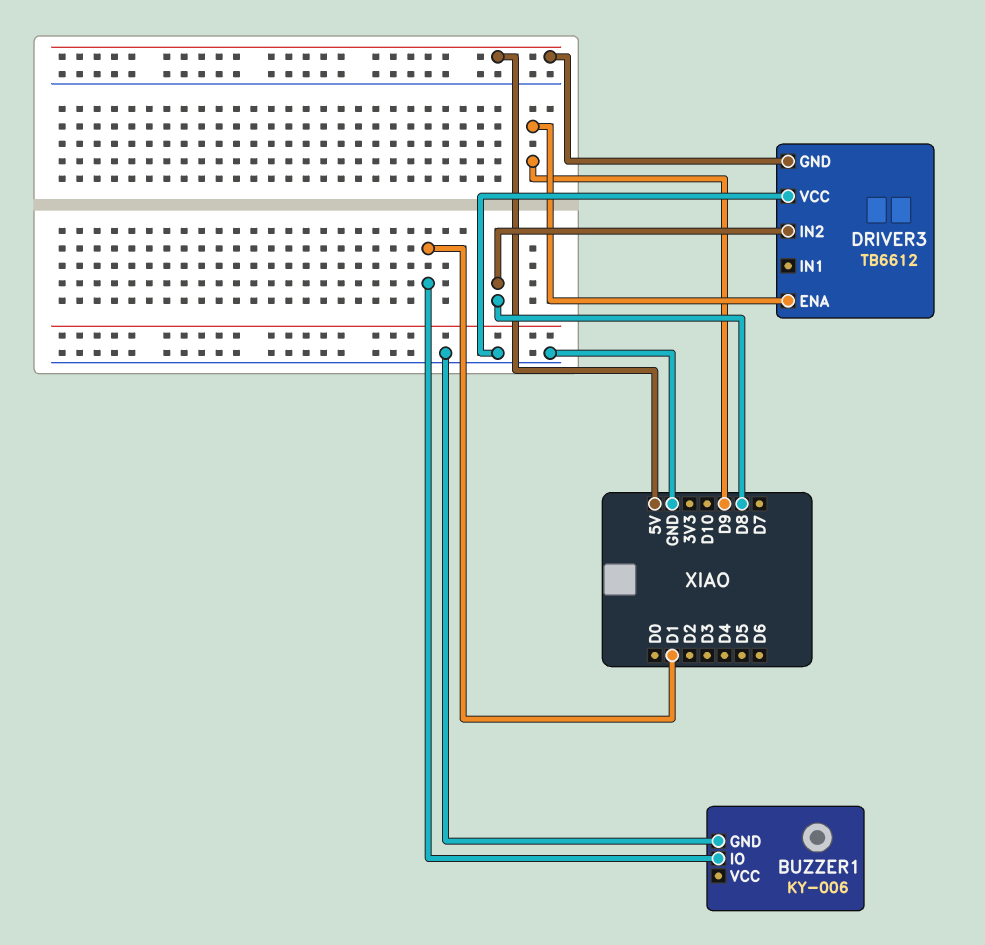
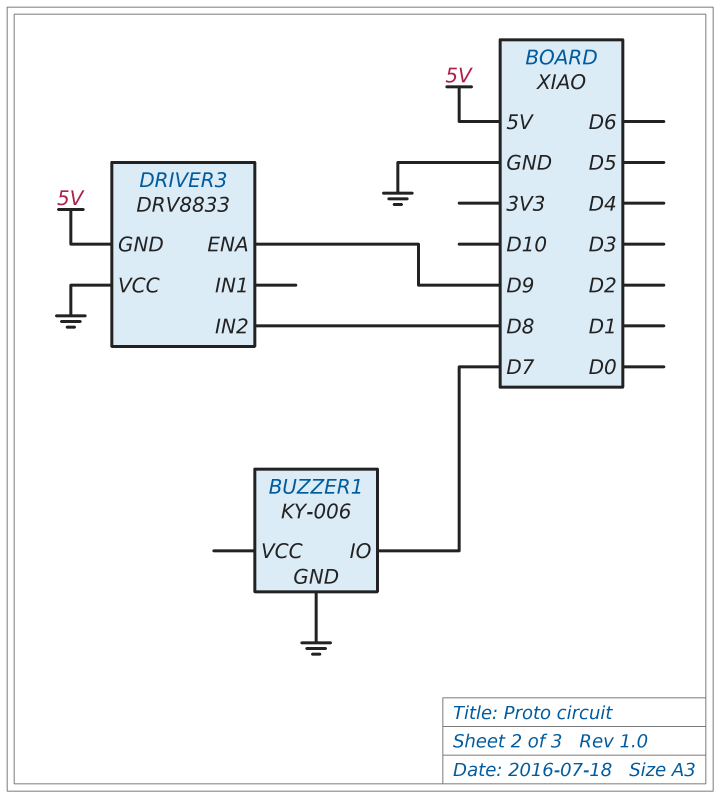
BUZZER1 pin IO: D1 -> D7
DRIVER3: TB6612 -> DRV8833

